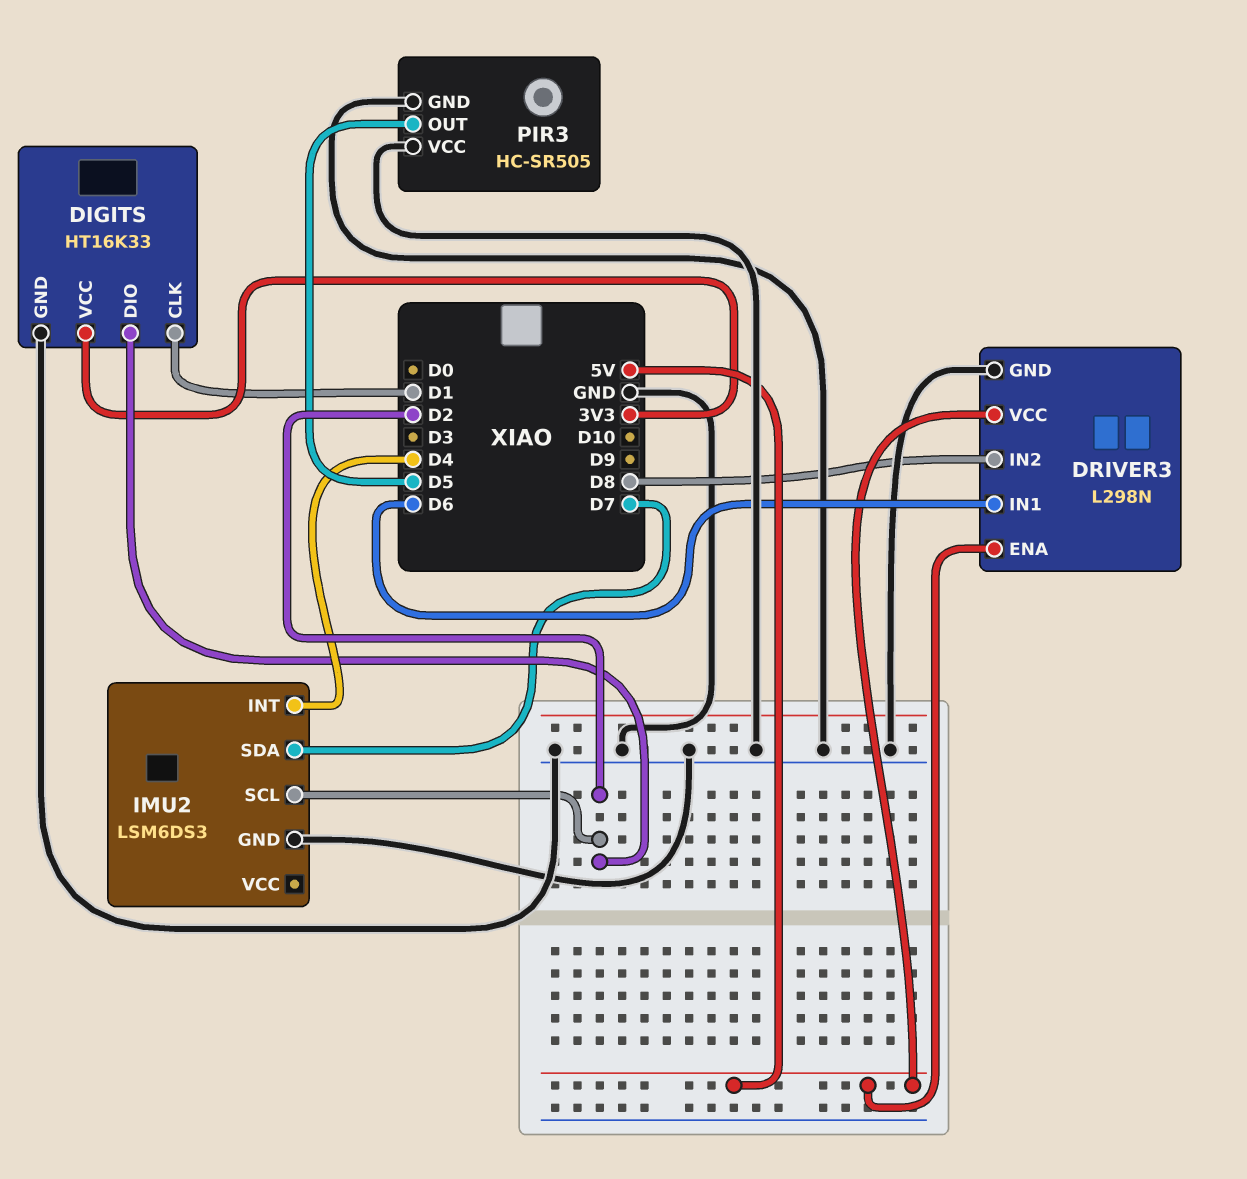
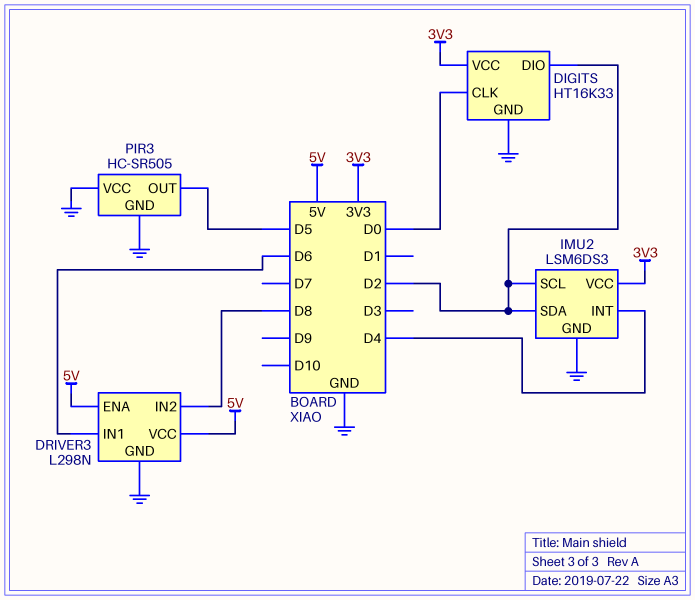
DIGITS pin CLK: D1 -> D0
IMU2 pin SDA: D7 -> D2
IMU2 pin VCC: none -> 3V3

